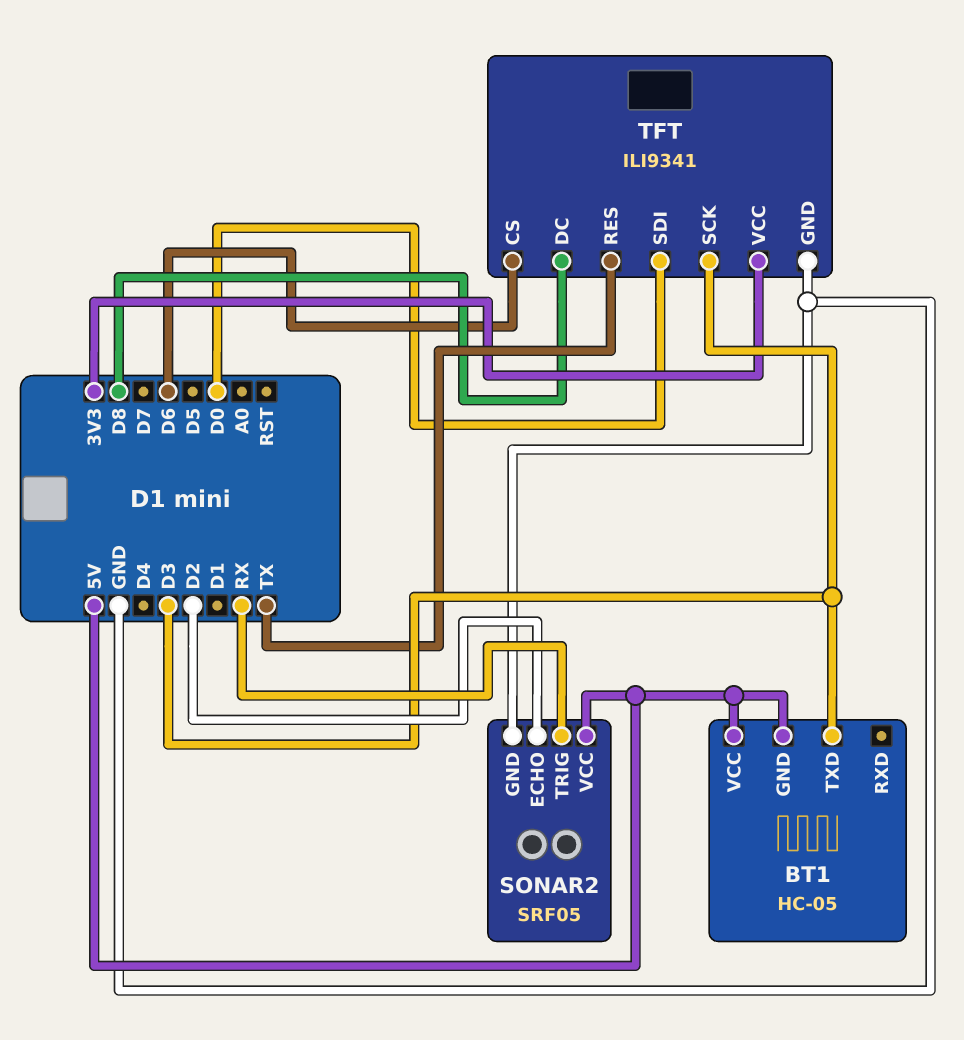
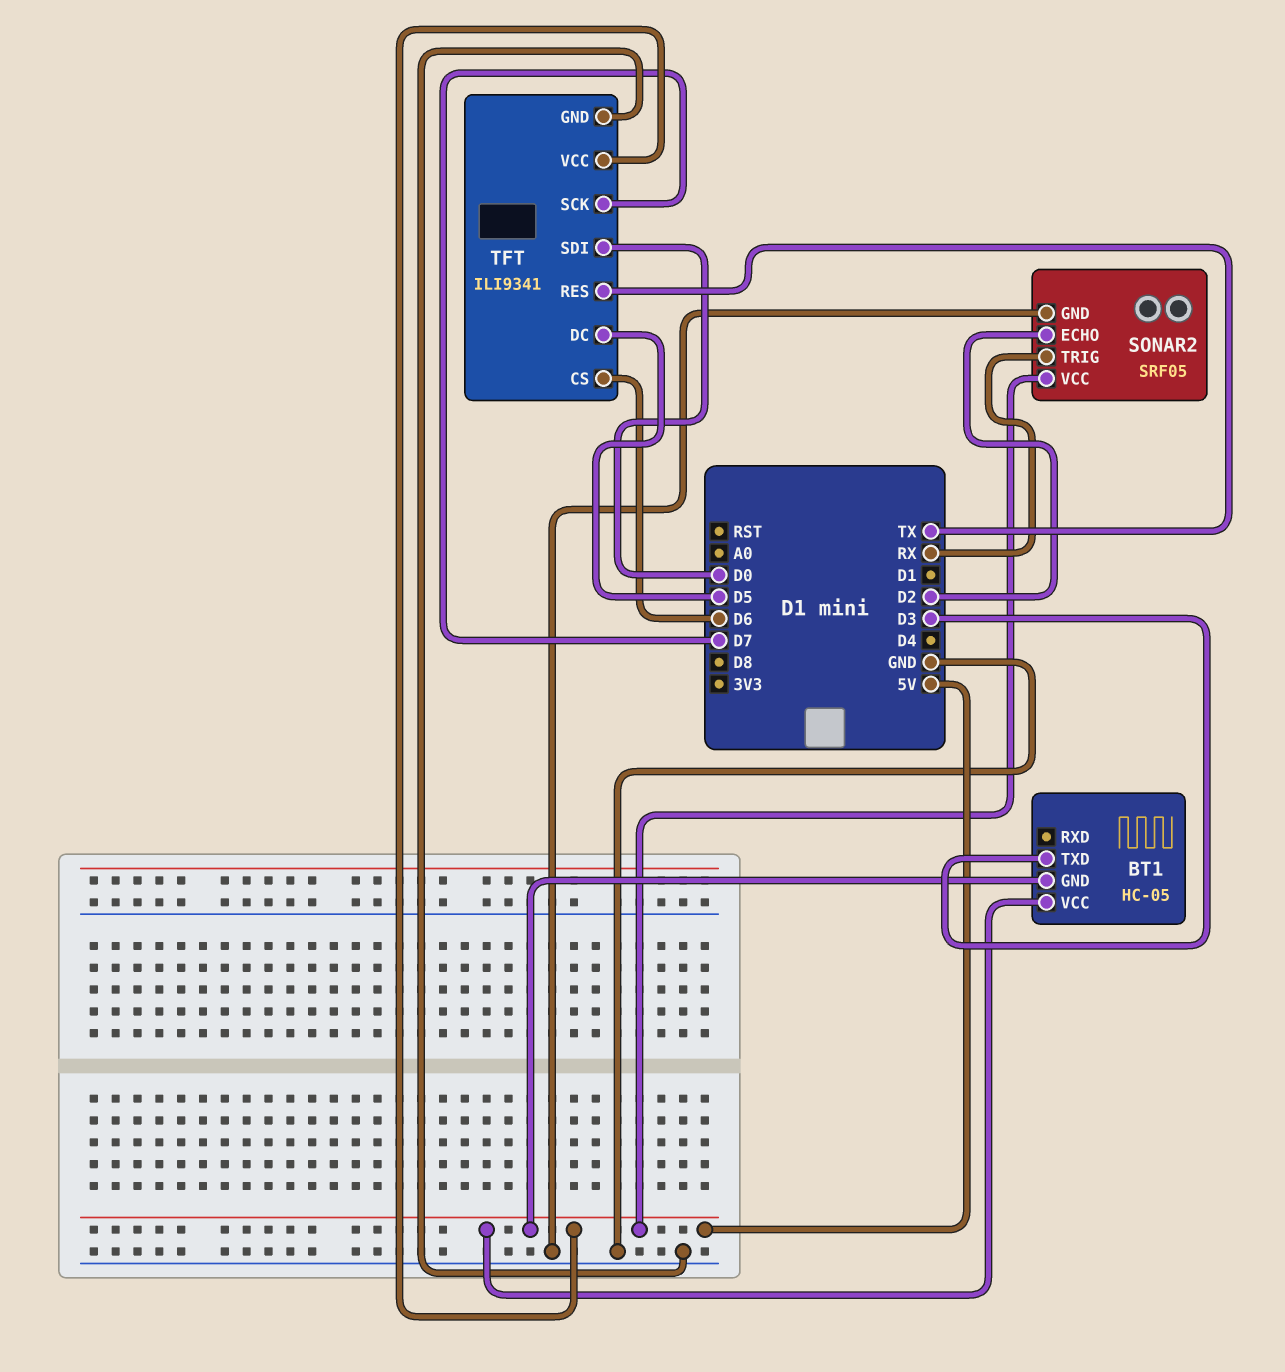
TFT pin DC: D8 -> D5
TFT pin SCK: D3 -> D7
TFT pin VCC: 3V3 -> 5V

